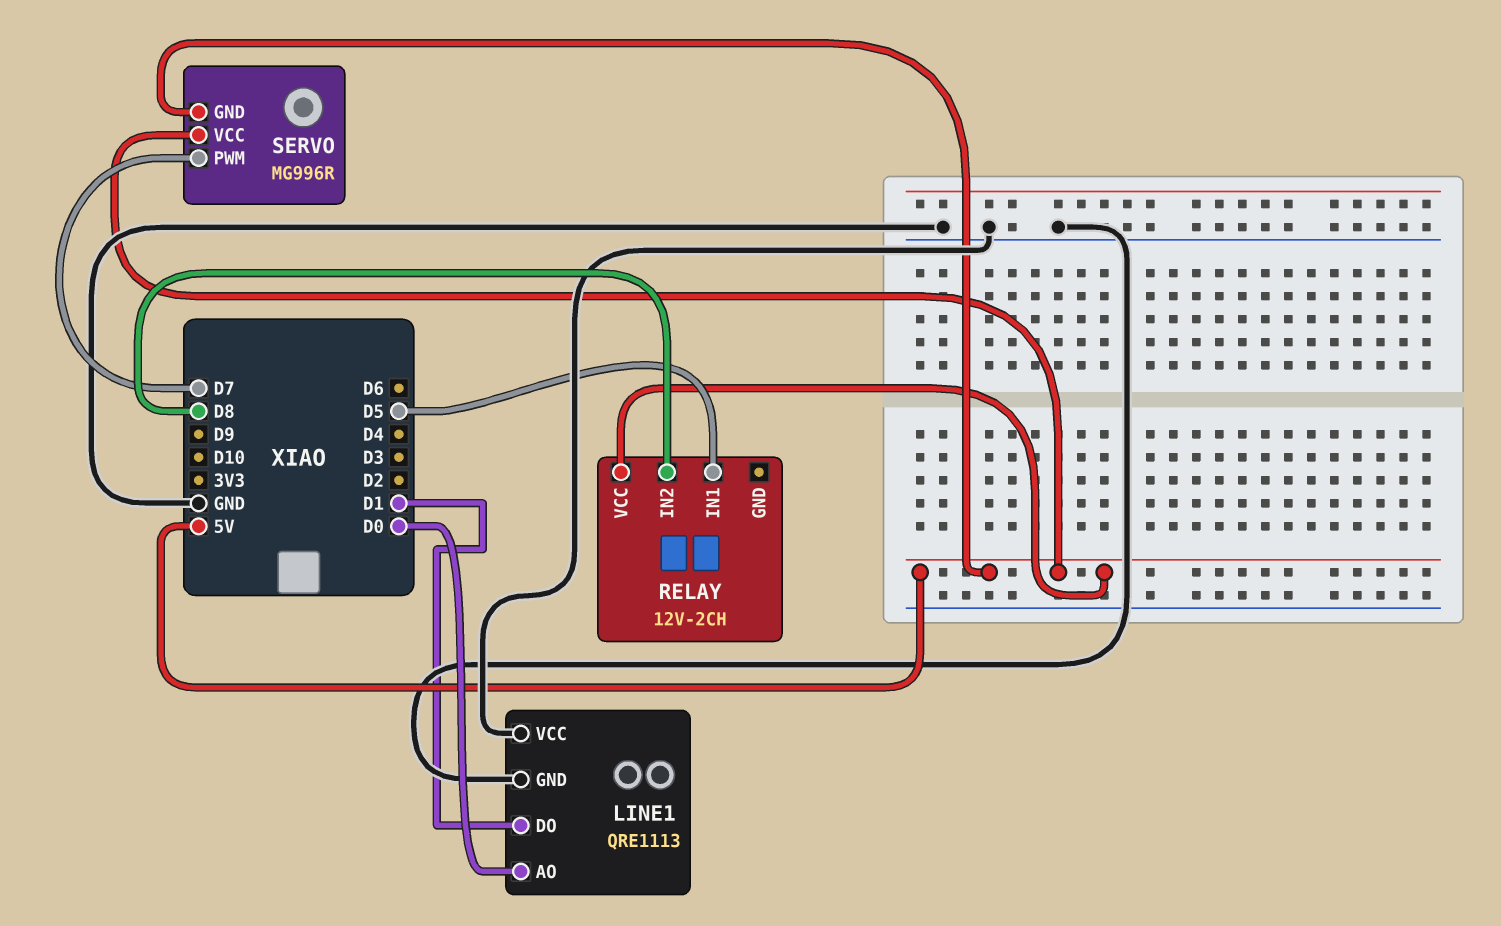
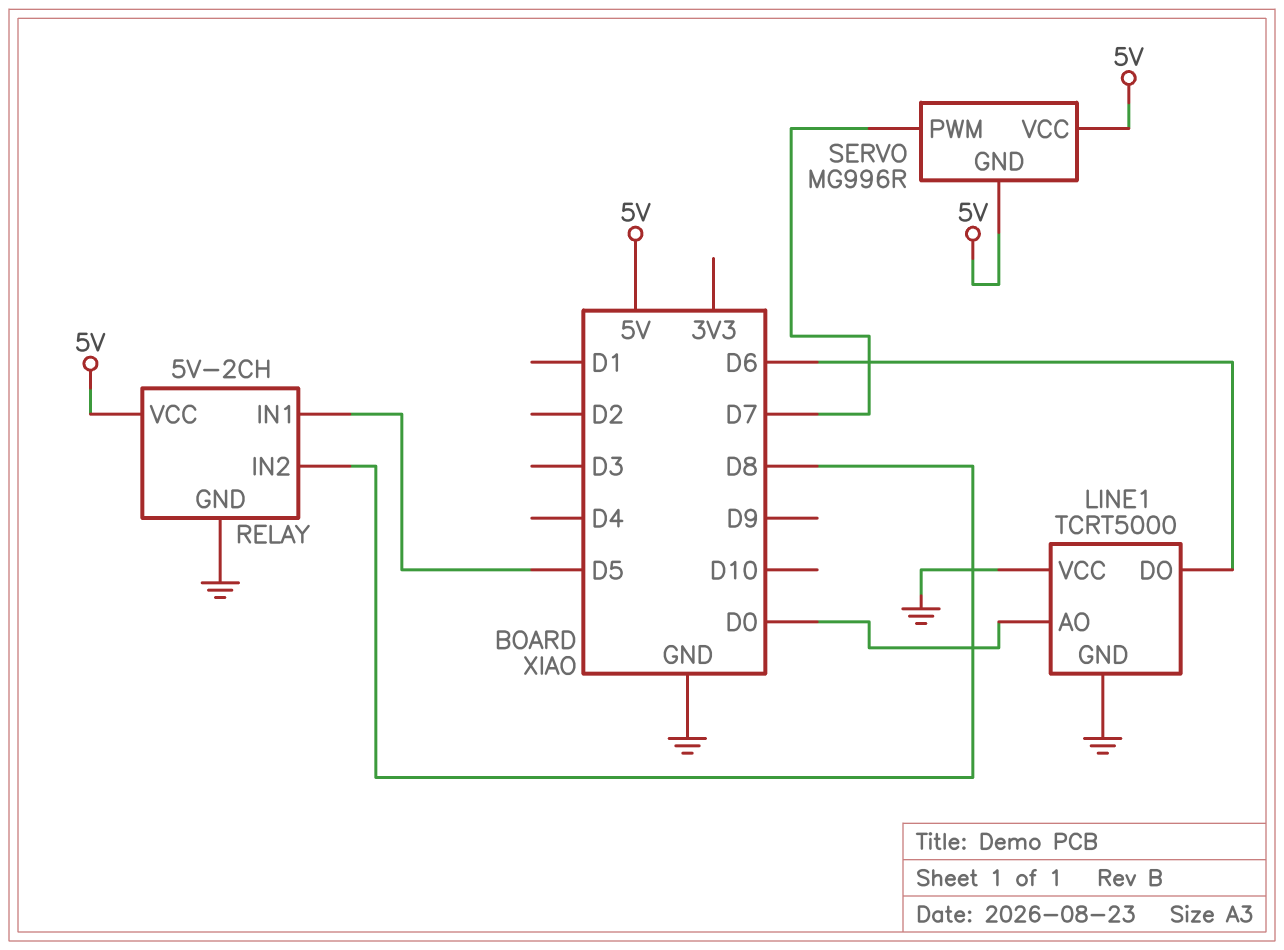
LINE1: QRE1113 -> TCRT5000
LINE1 pin DO: D1 -> D6
RELAY: 12V-2CH -> 5V-2CH
RELAY pin GND: none -> GND

